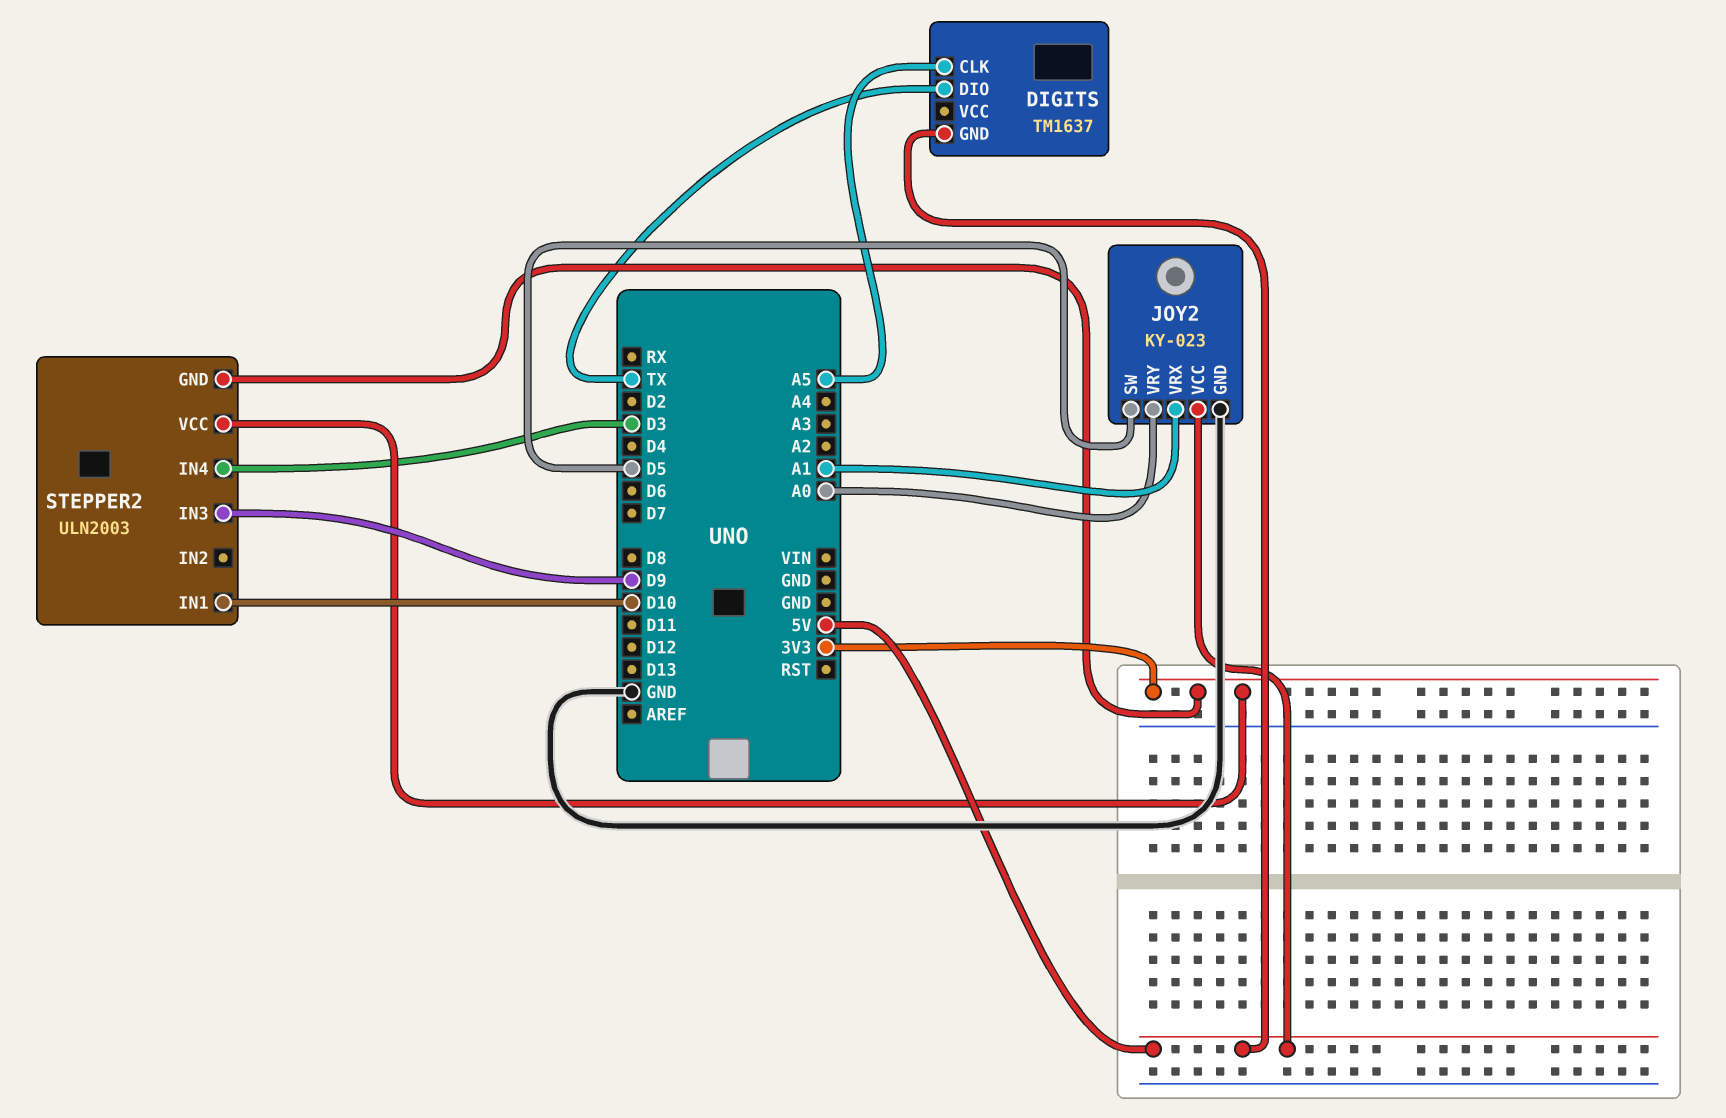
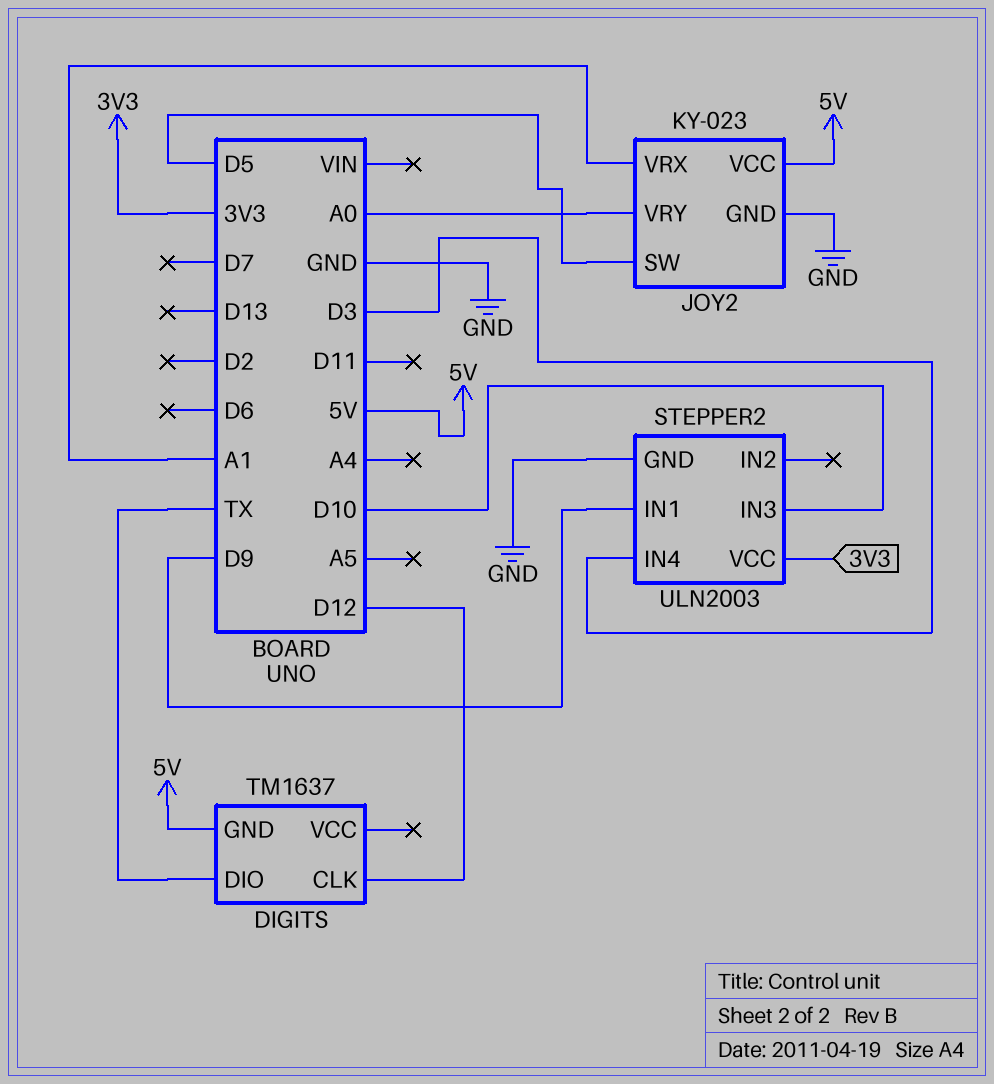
DIGITS pin CLK: A5 -> D12
STEPPER2 pin GND: 3V3 -> GND
STEPPER2 pin IN1: D10 -> D9
STEPPER2 pin IN3: D9 -> D10

